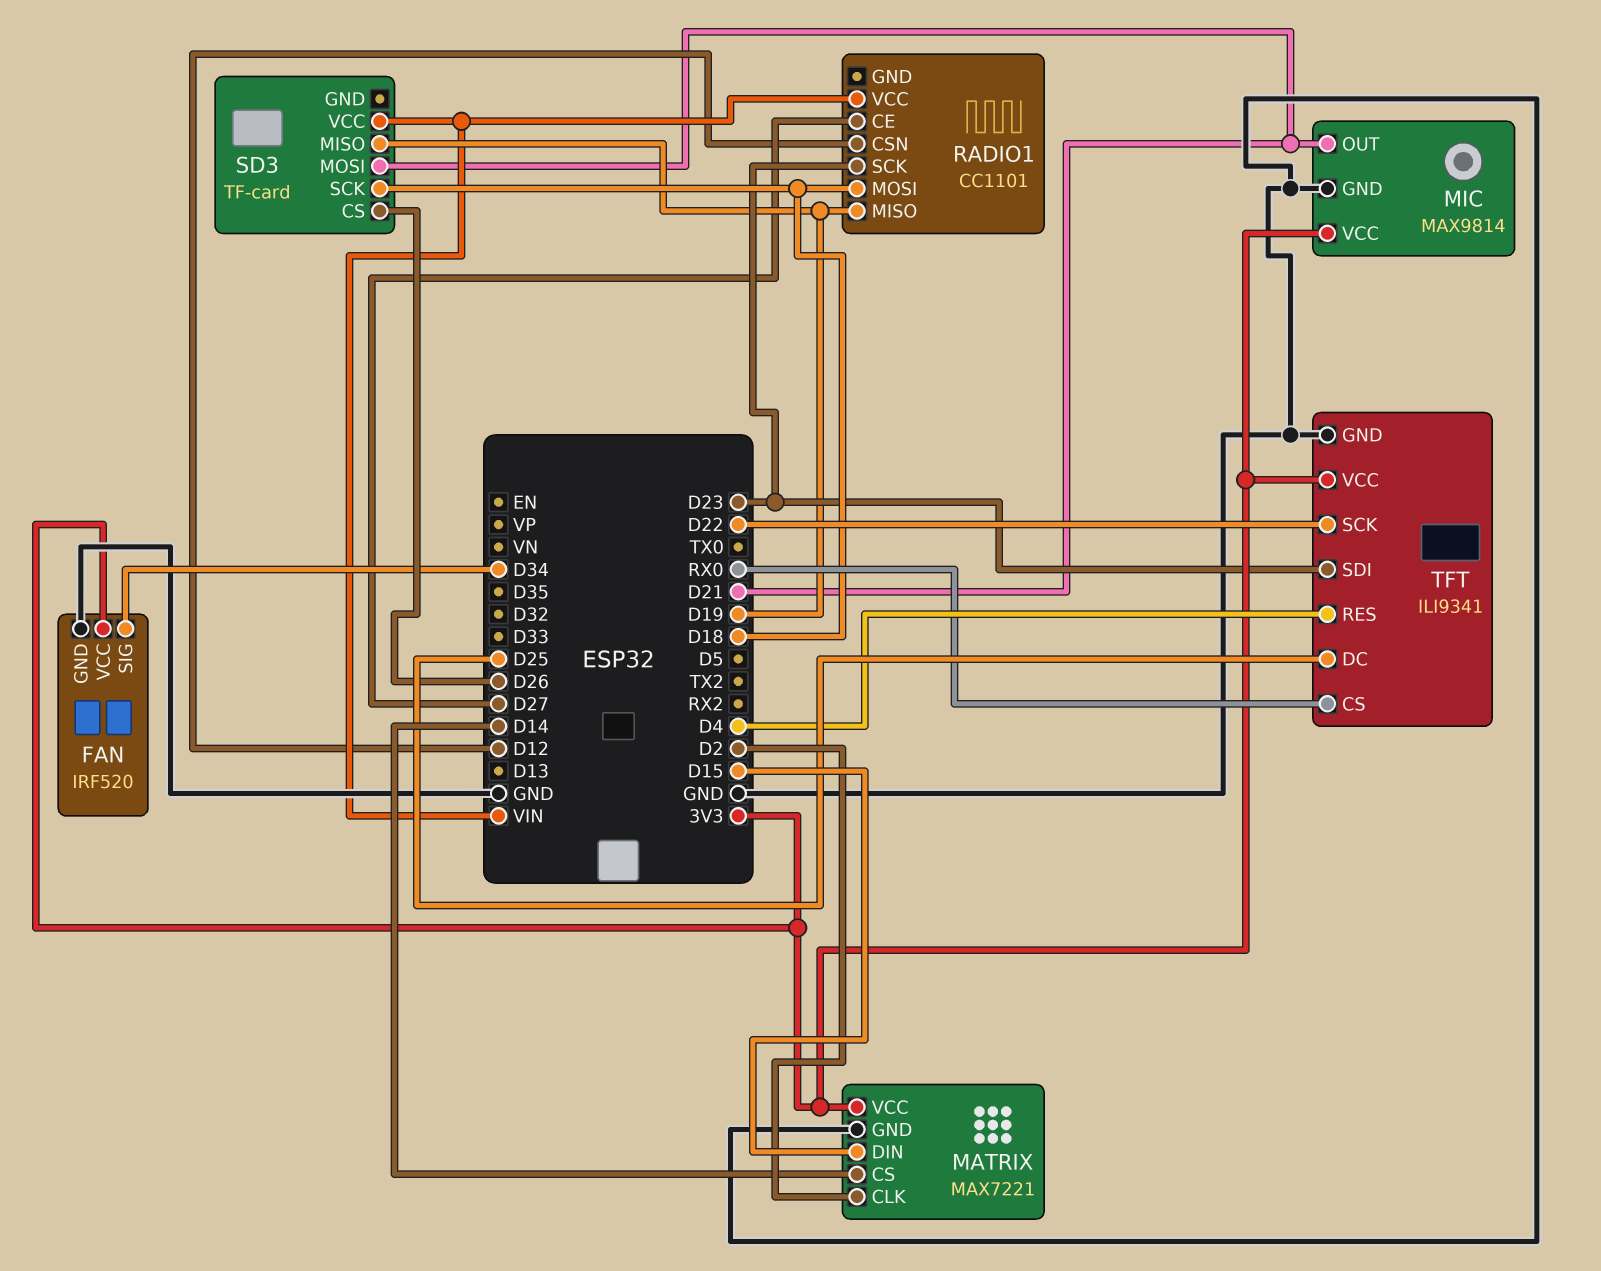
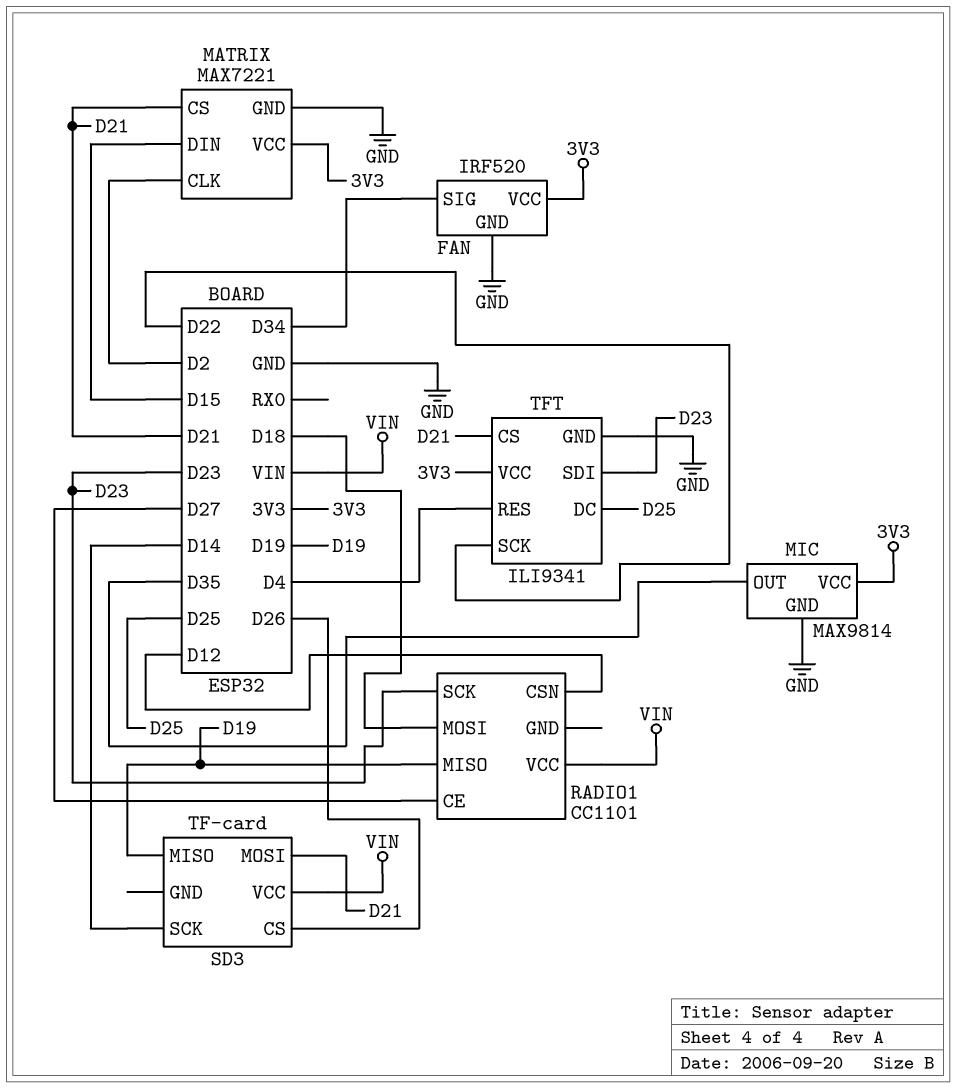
MATRIX pin CS: D14 -> D21
MIC pin OUT: D21 -> D35
SD3 pin SCK: D18 -> D14
TFT pin CS: RX0 -> D21

